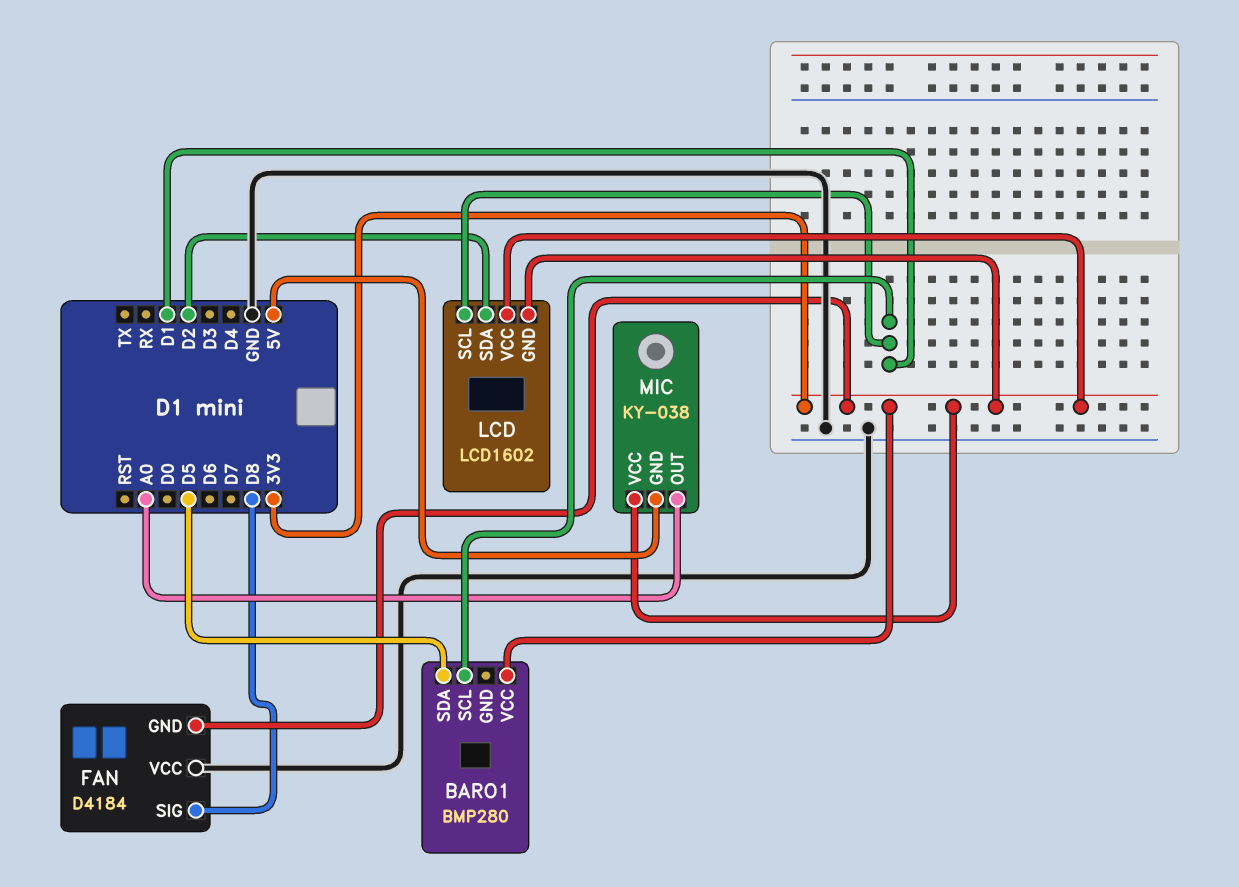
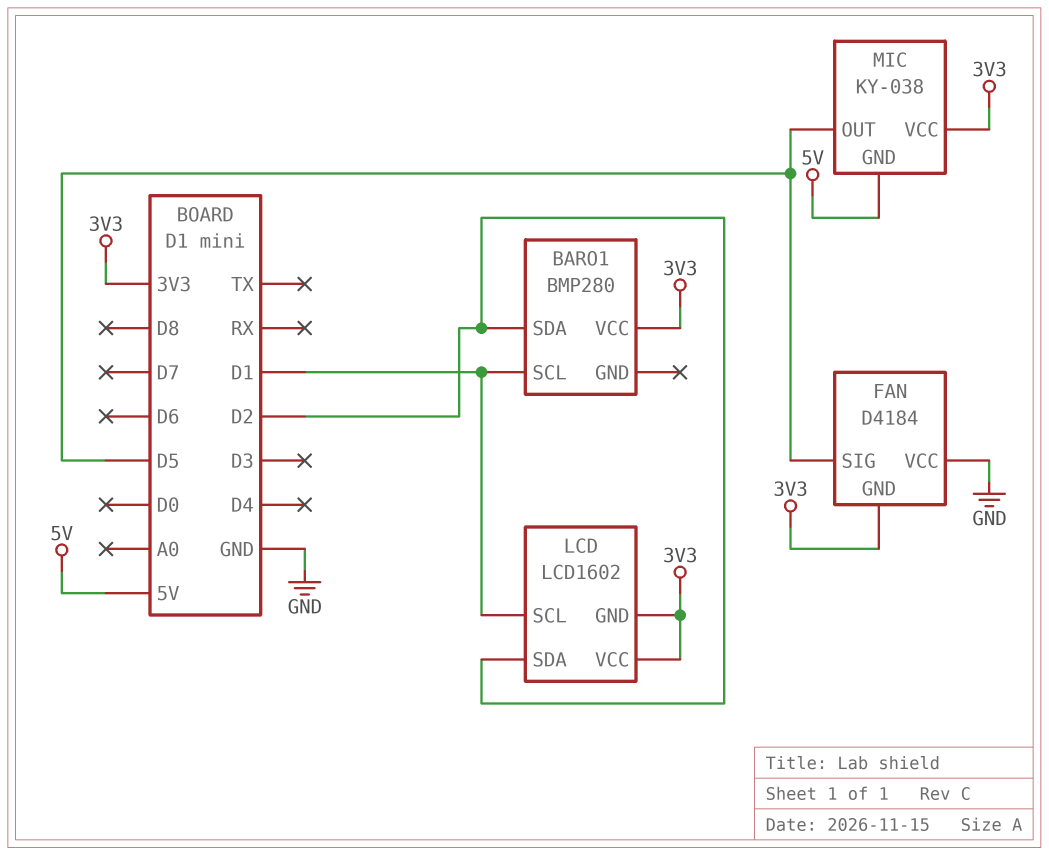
BARO1 pin SDA: D5 -> D2
FAN pin SIG: D8 -> D5
MIC pin OUT: A0 -> D5

